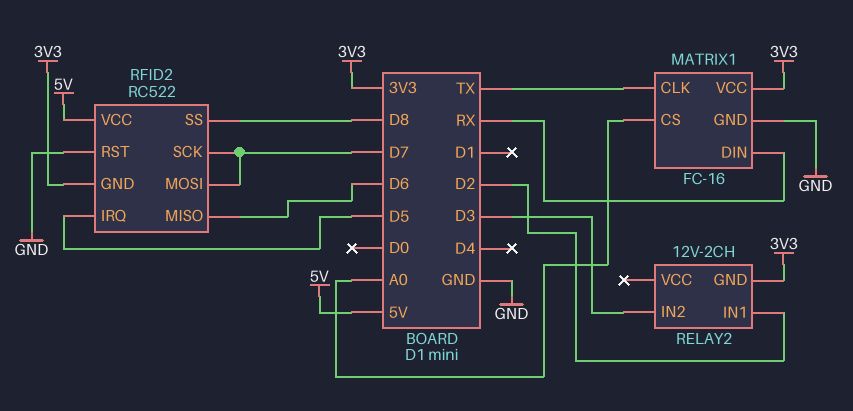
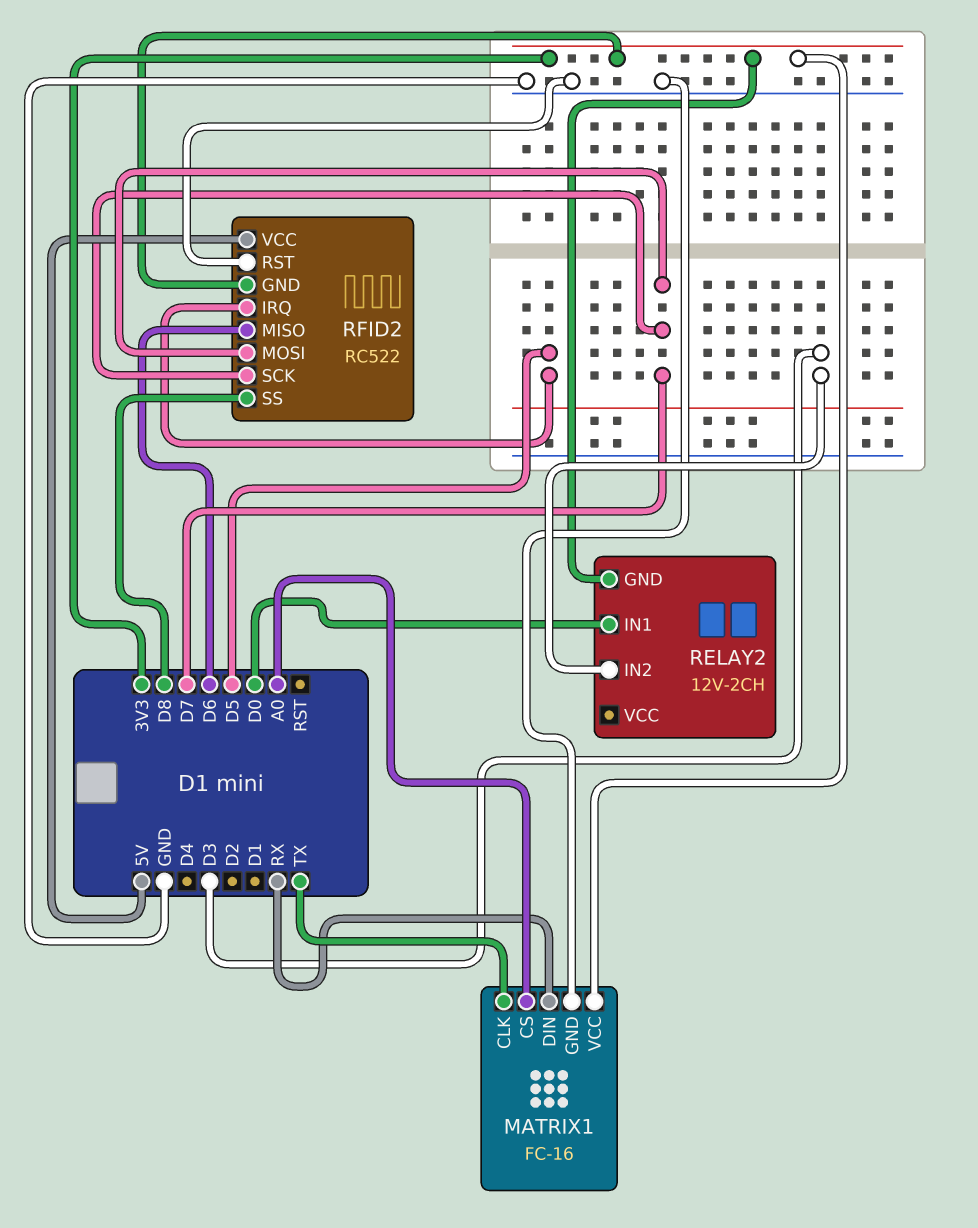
RELAY2 pin IN1: D2 -> D0

